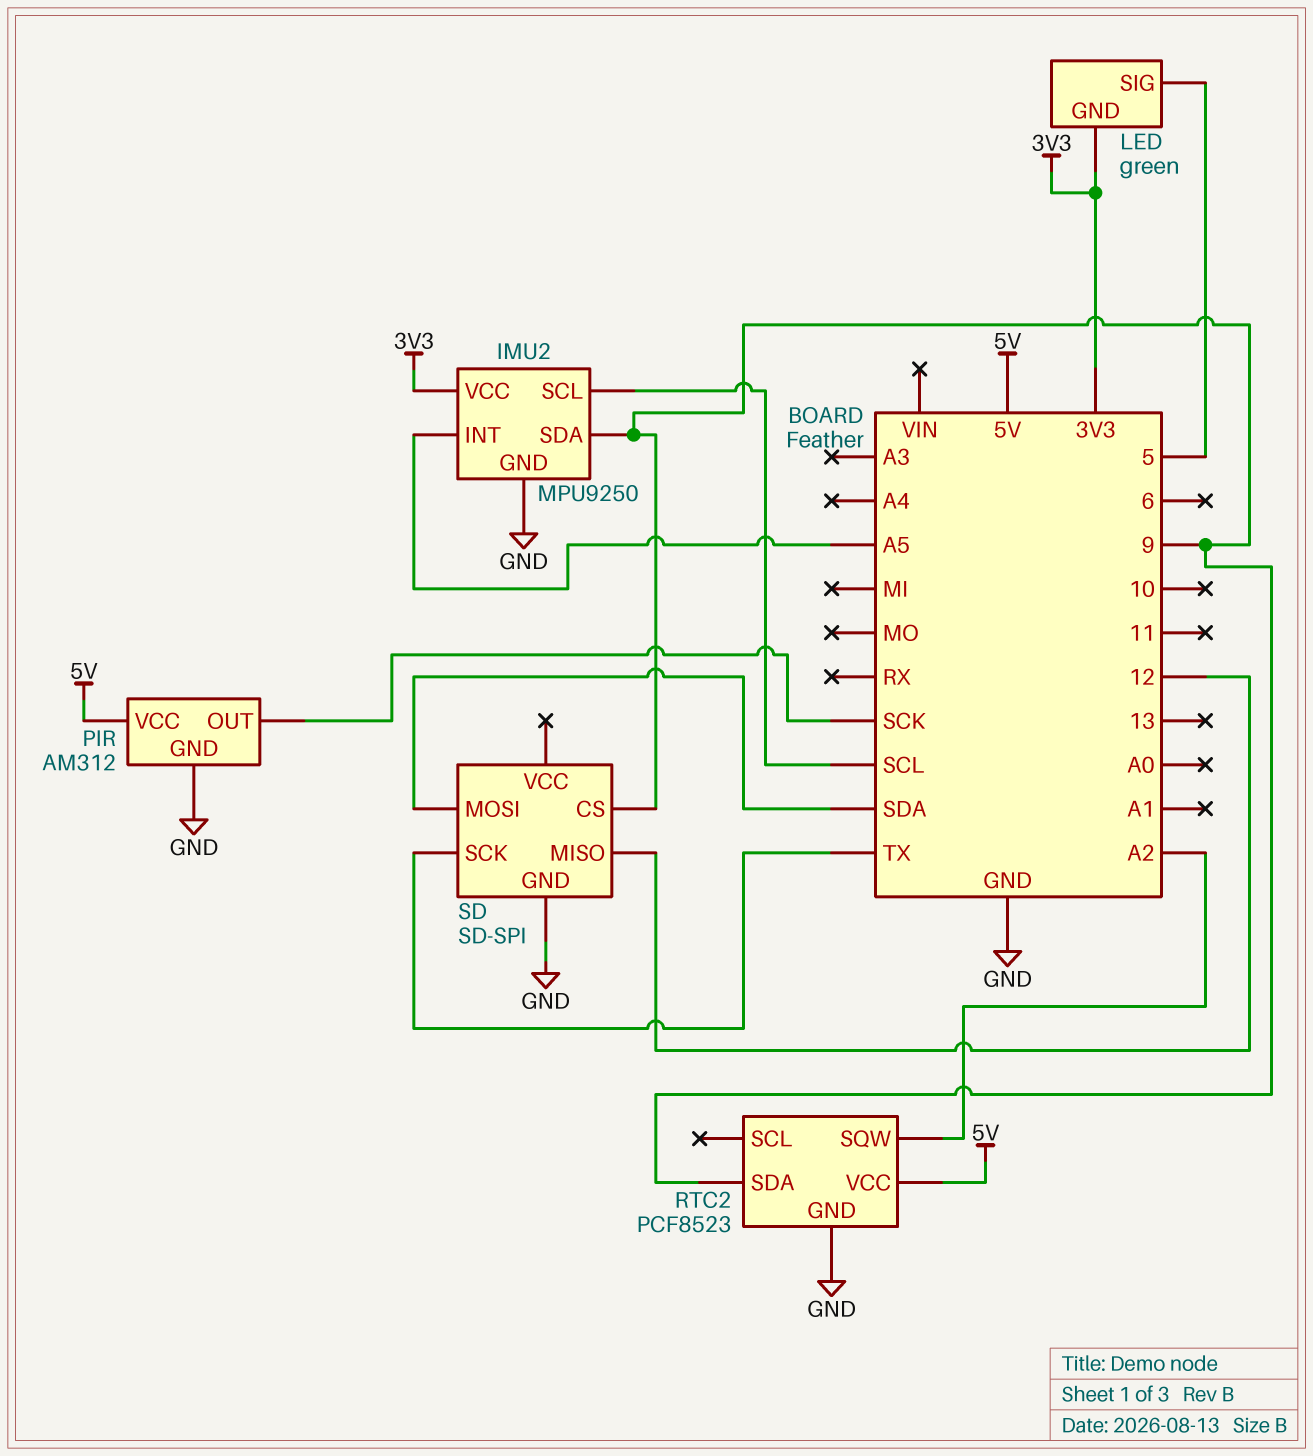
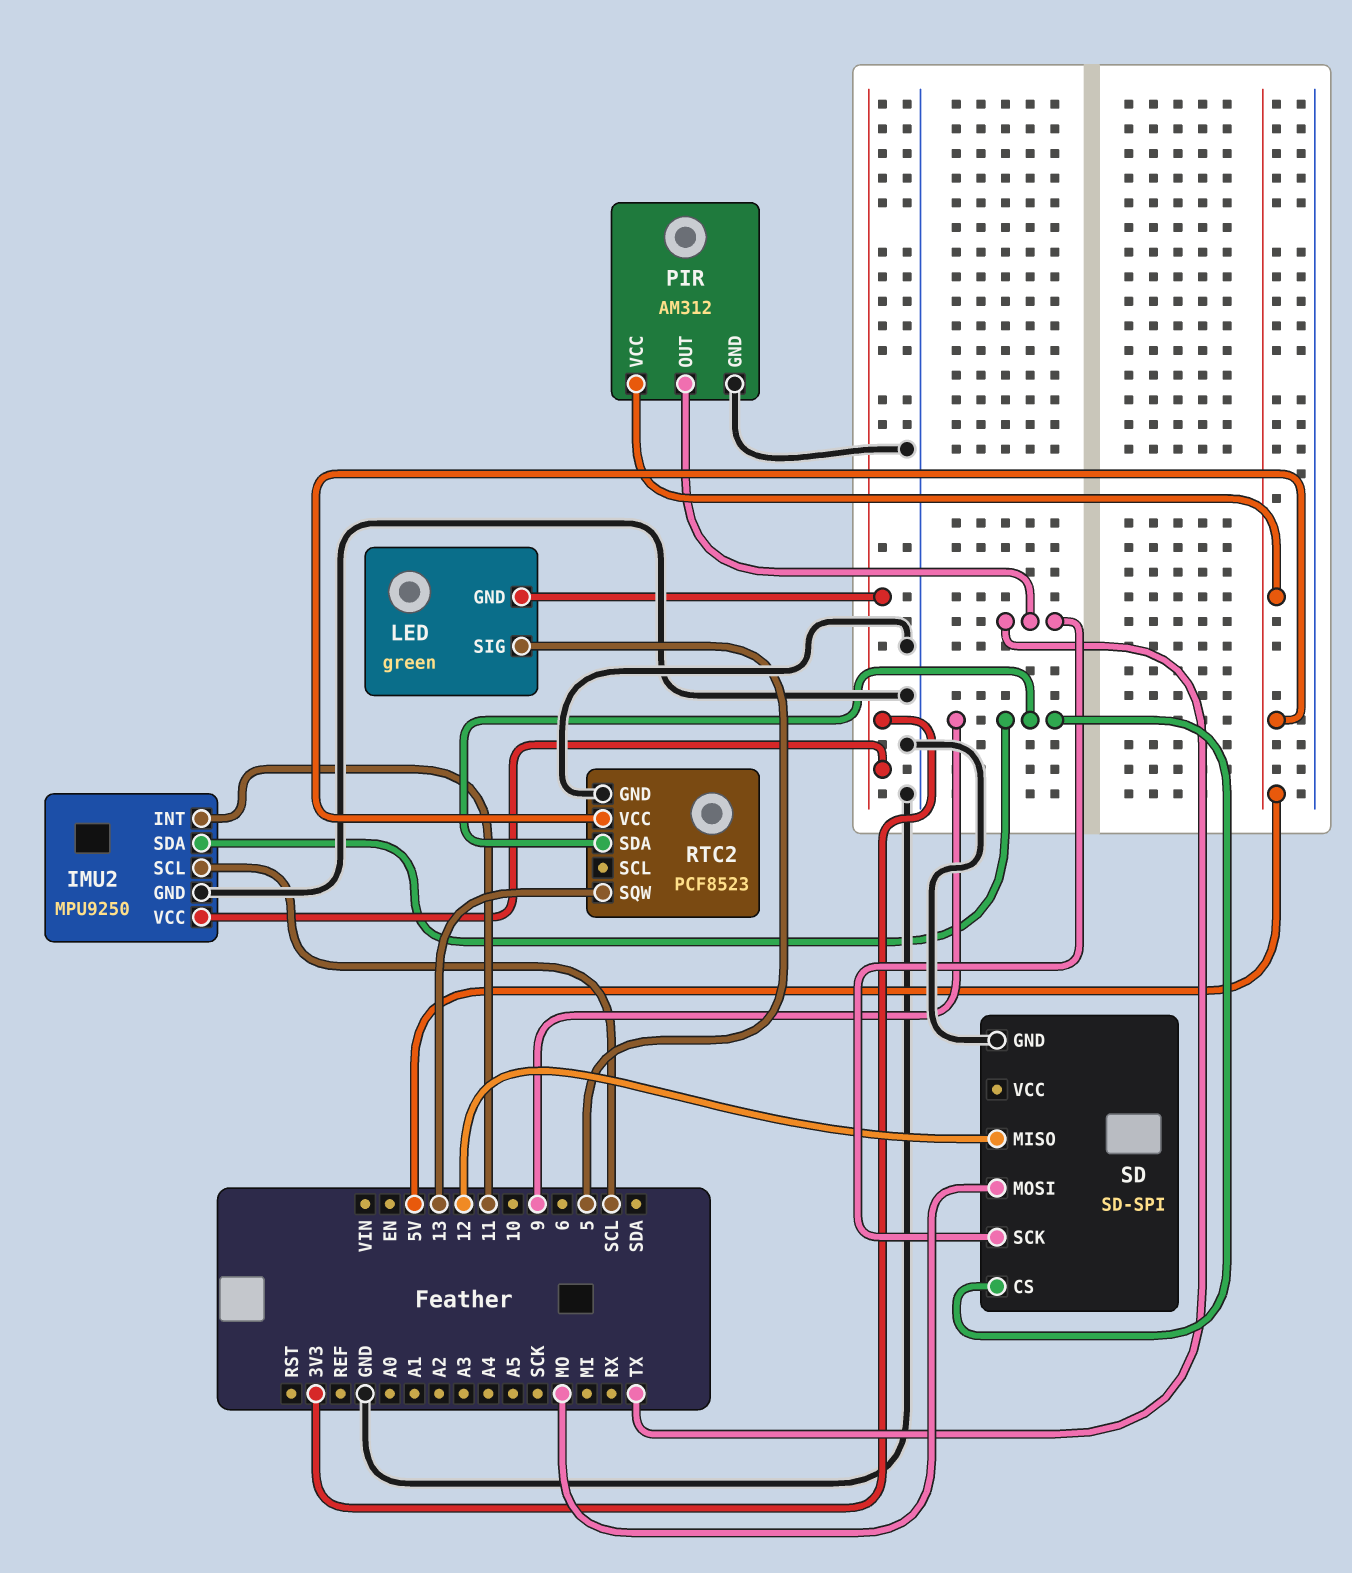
IMU2 pin INT: A5 -> 11
PIR pin OUT: SCK -> TX
RTC2 pin SQW: A2 -> 13
SD pin MOSI: SDA -> MO

